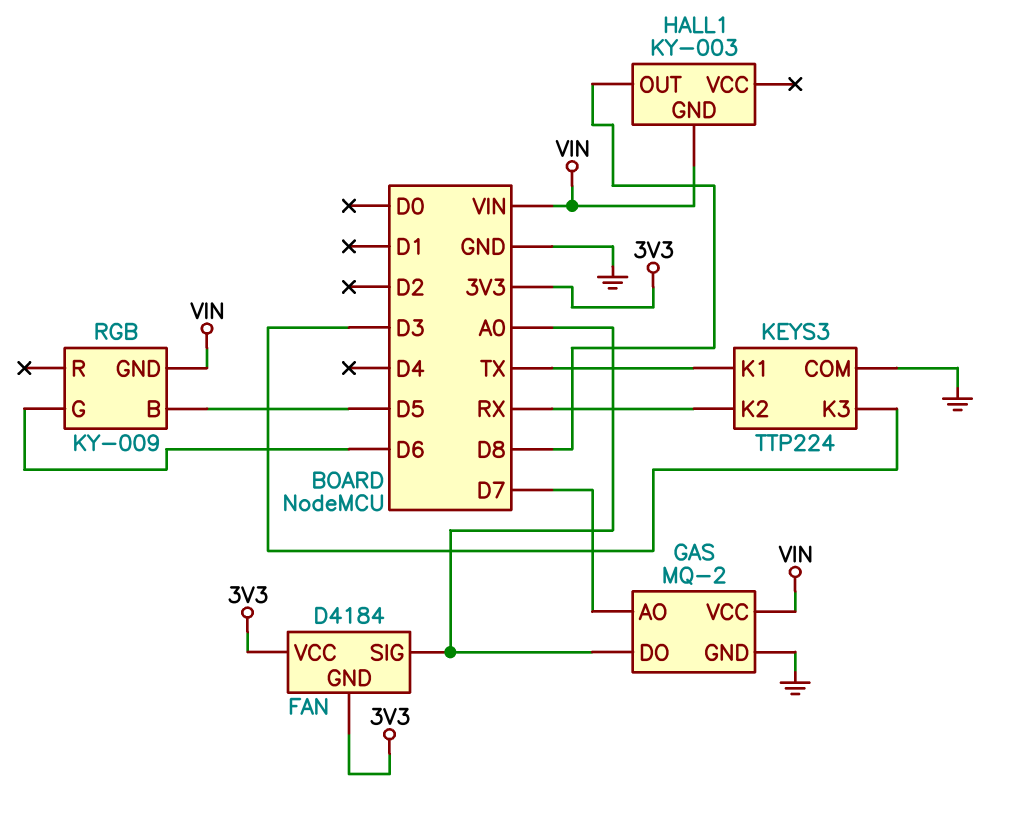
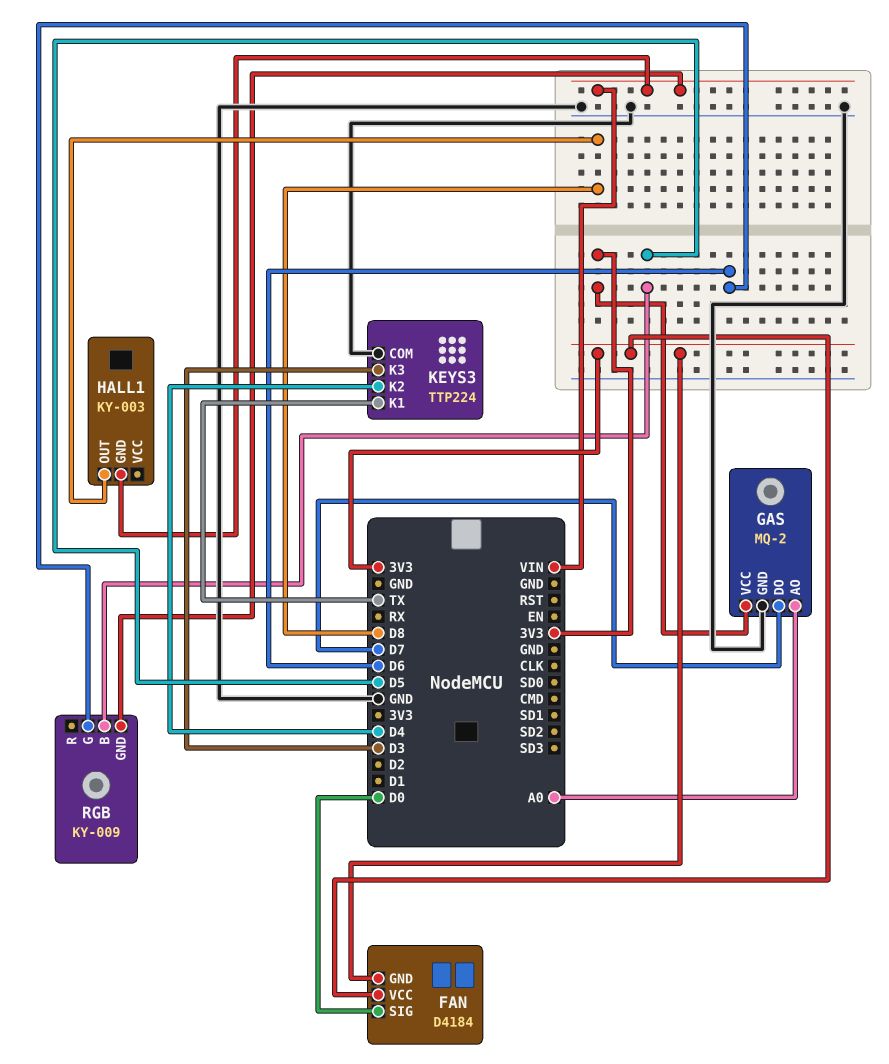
FAN pin SIG: A0 -> D0
GAS pin AO: D7 -> A0
GAS pin DO: A0 -> D7
GAS pin VCC: VIN -> 3V3
KEYS3 pin K2: RX -> D4

